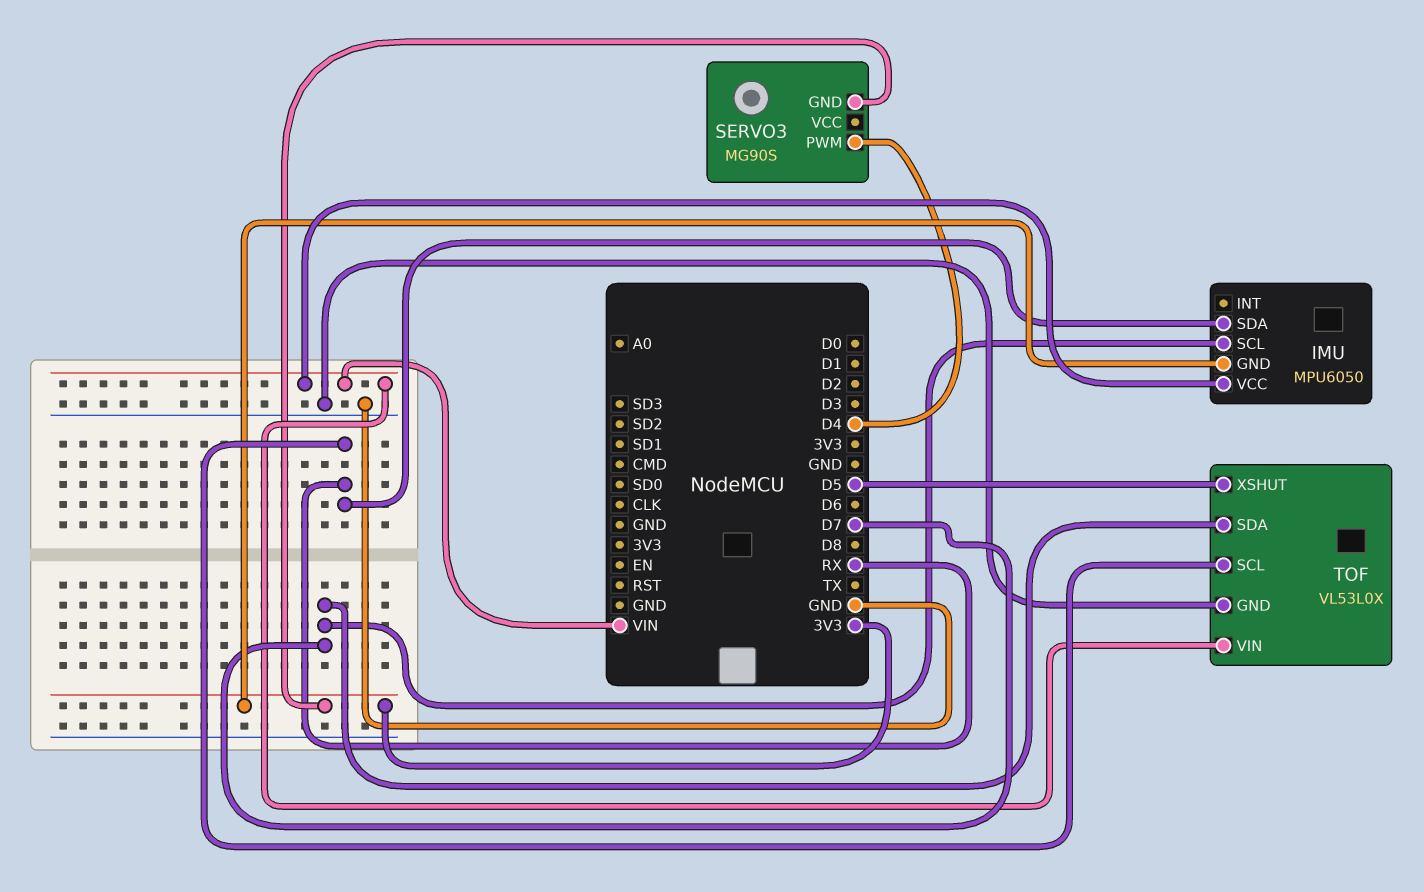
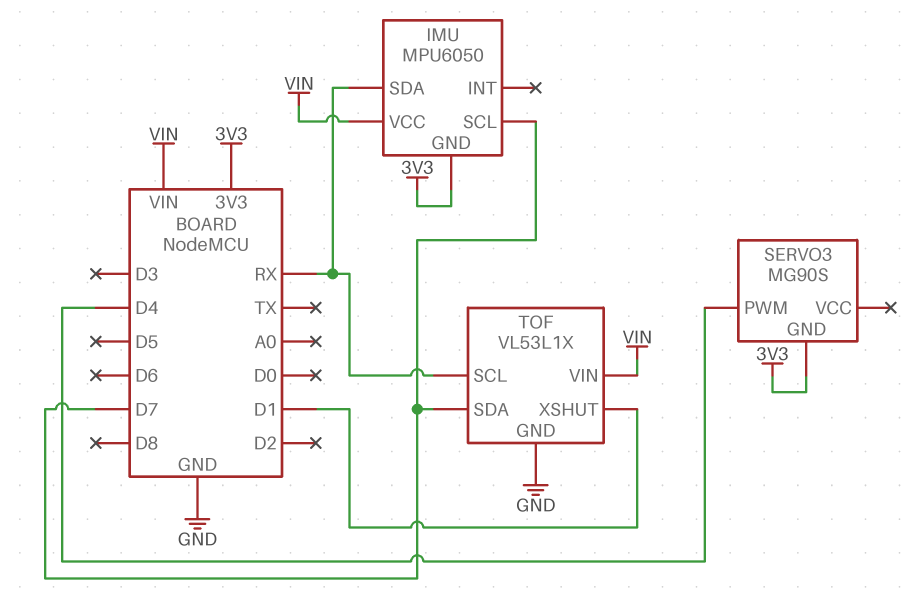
TOF: VL53L0X -> VL53L1X
TOF pin XSHUT: D5 -> D1

